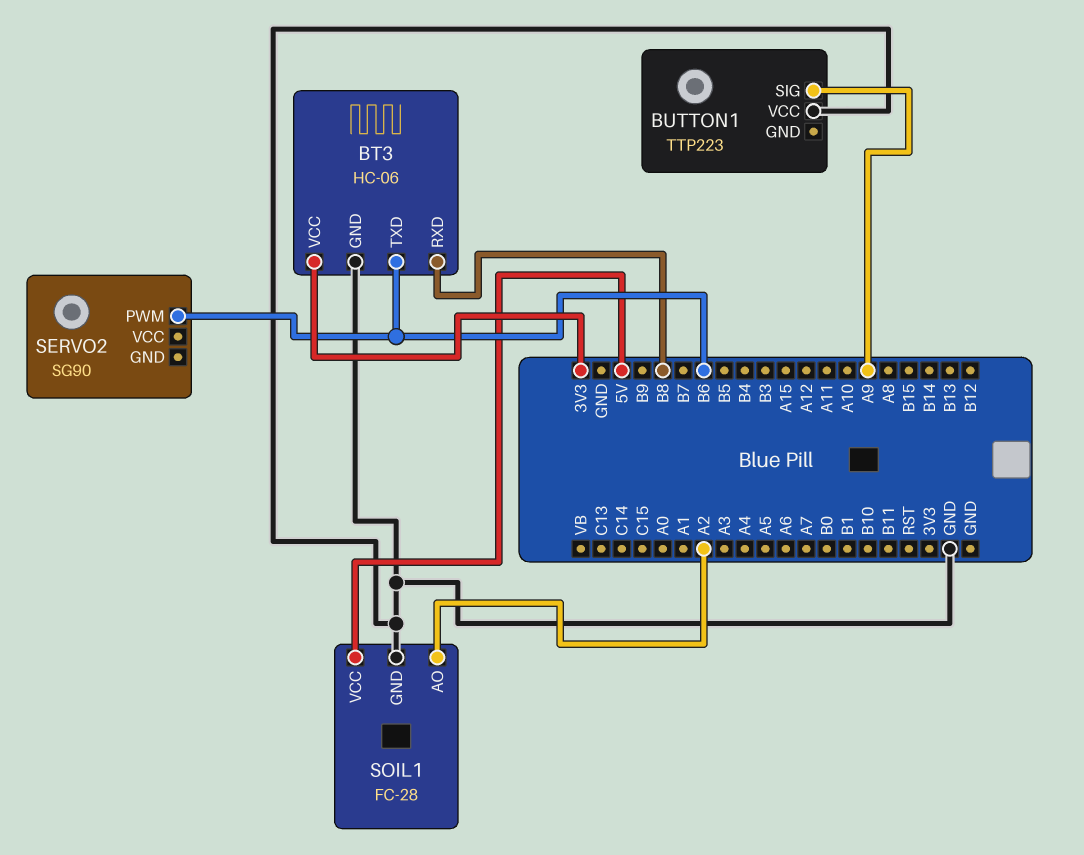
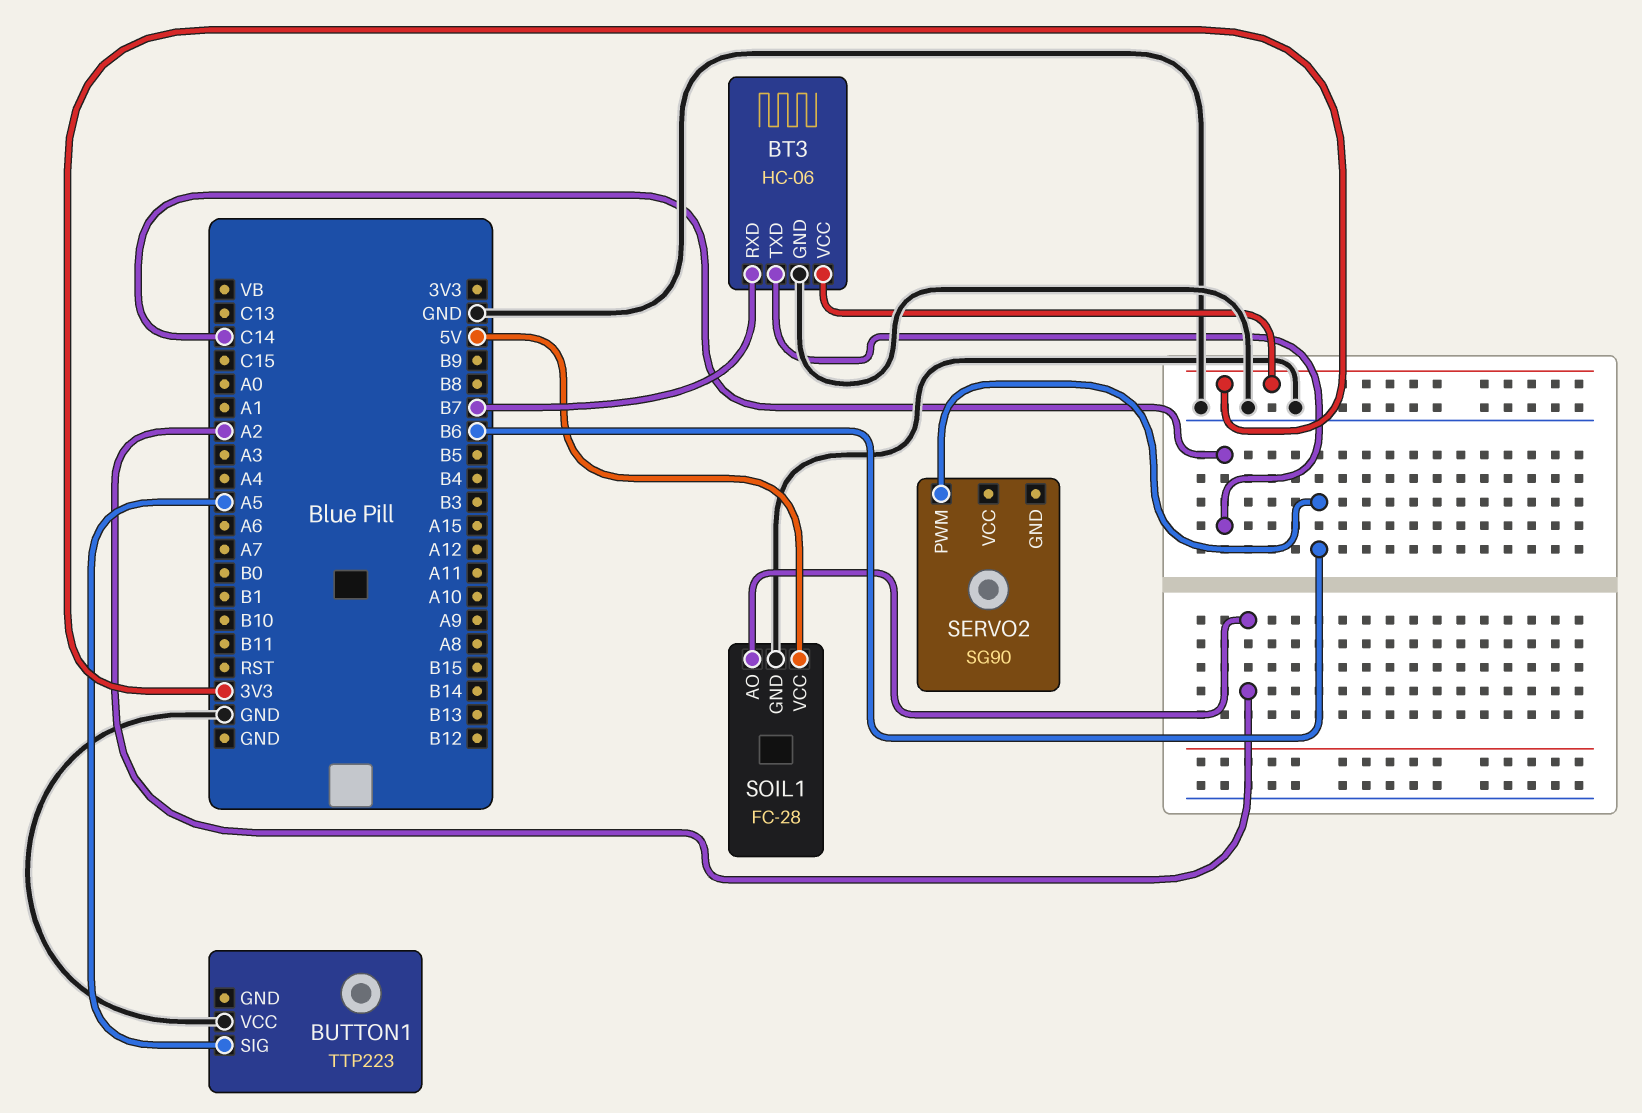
BT3 pin RXD: B8 -> B7
BT3 pin TXD: B6 -> C14
BUTTON1 pin SIG: A9 -> A5

